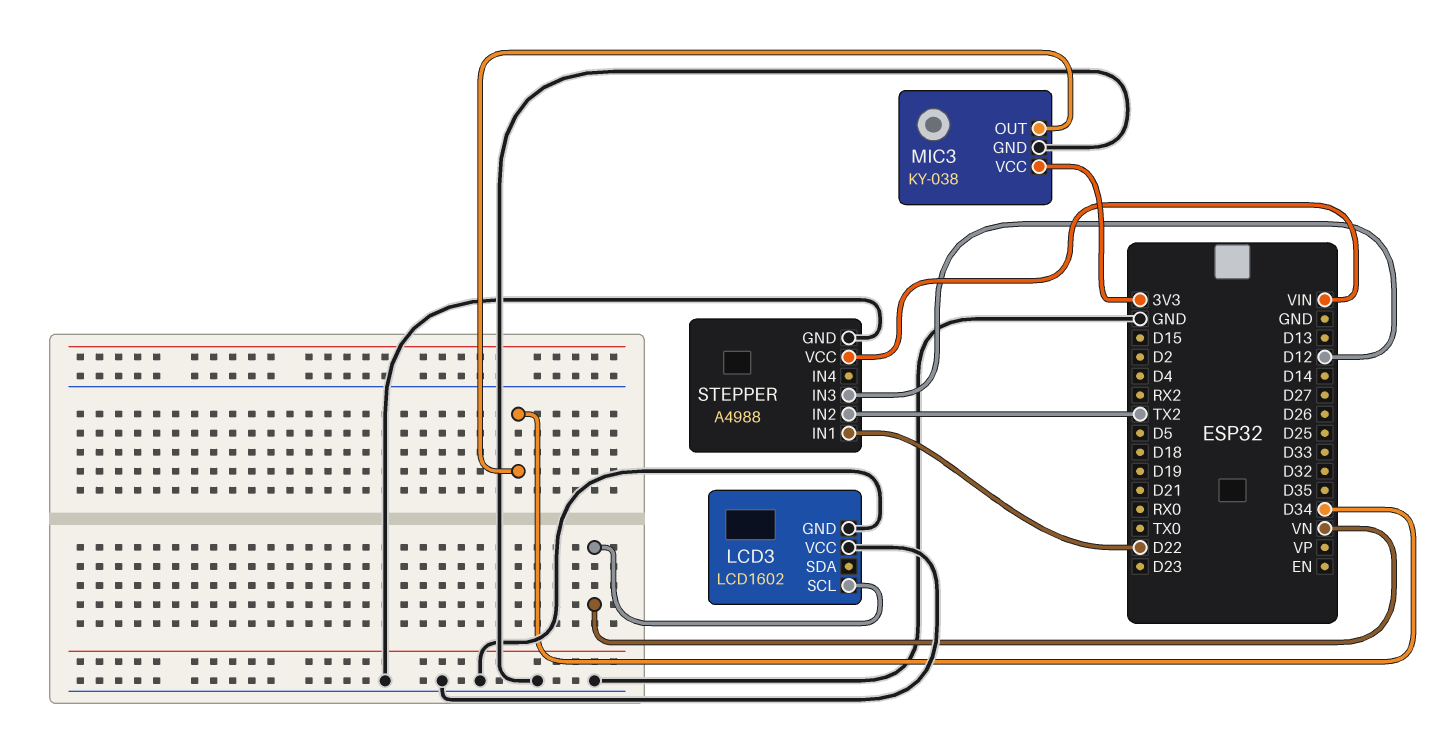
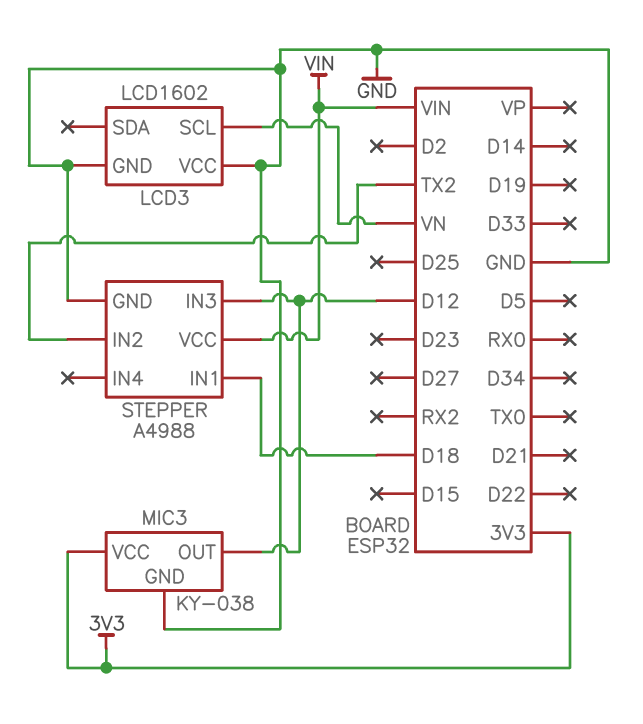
MIC3 pin OUT: D34 -> D12
STEPPER pin IN1: D22 -> D18

